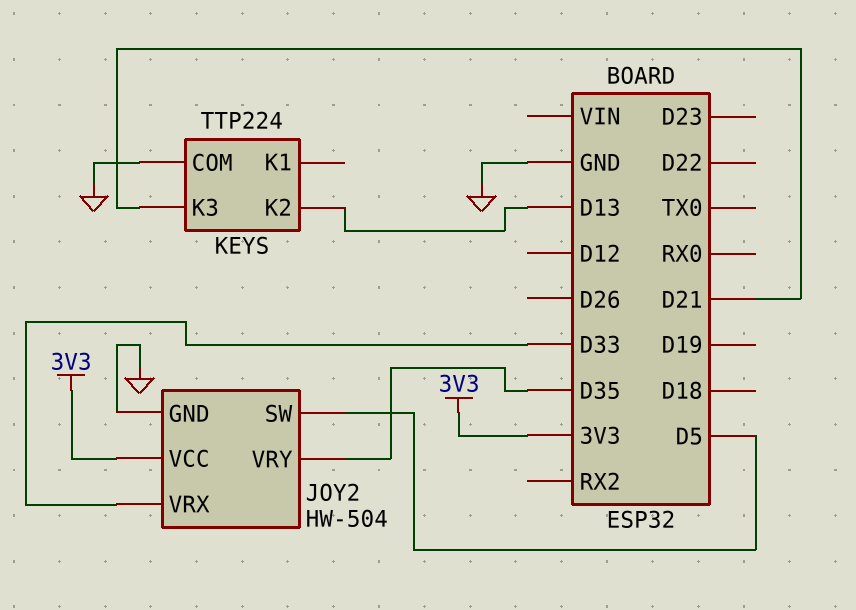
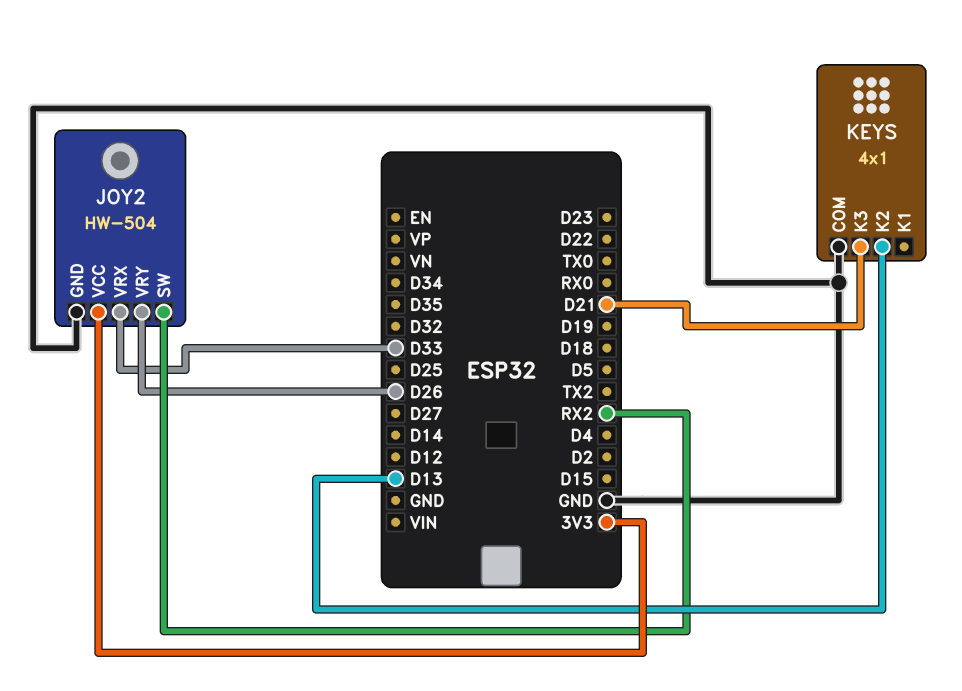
JOY2 pin SW: D5 -> RX2
JOY2 pin VRY: D35 -> D26
KEYS: TTP224 -> 4x1

